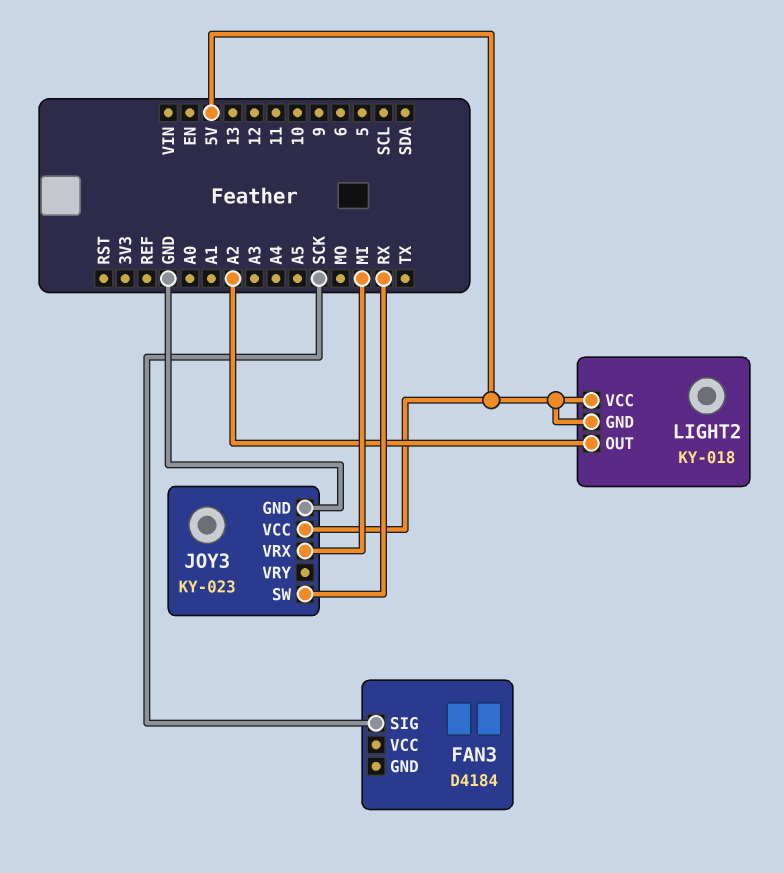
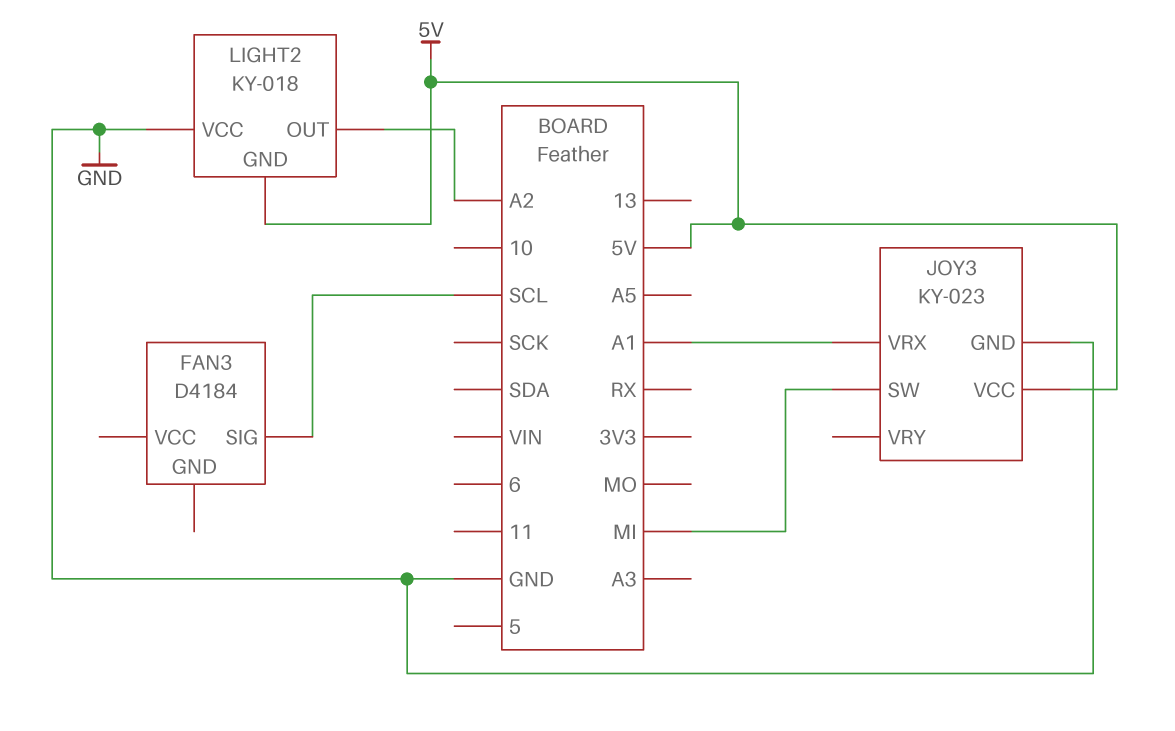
FAN3 pin SIG: SCK -> SCL
JOY3 pin SW: RX -> MI
JOY3 pin VRX: MI -> A1
LIGHT2 pin VCC: 5V -> GND

